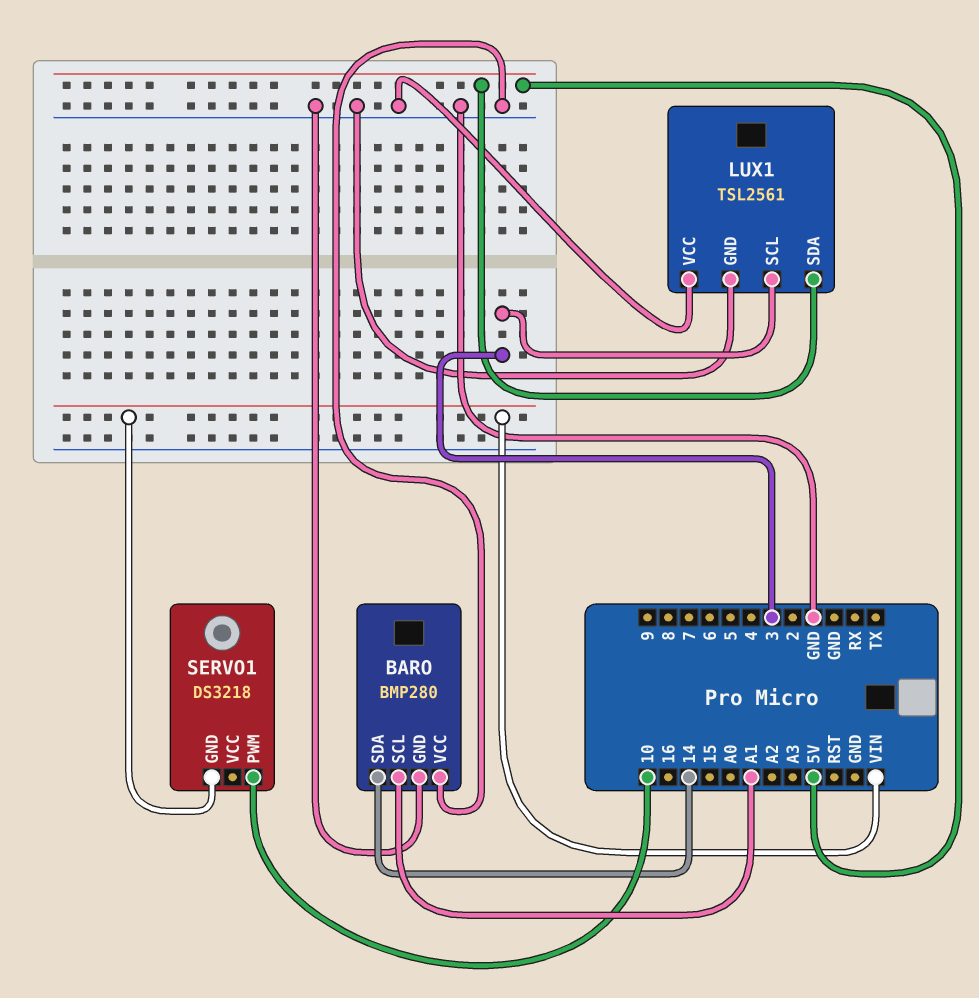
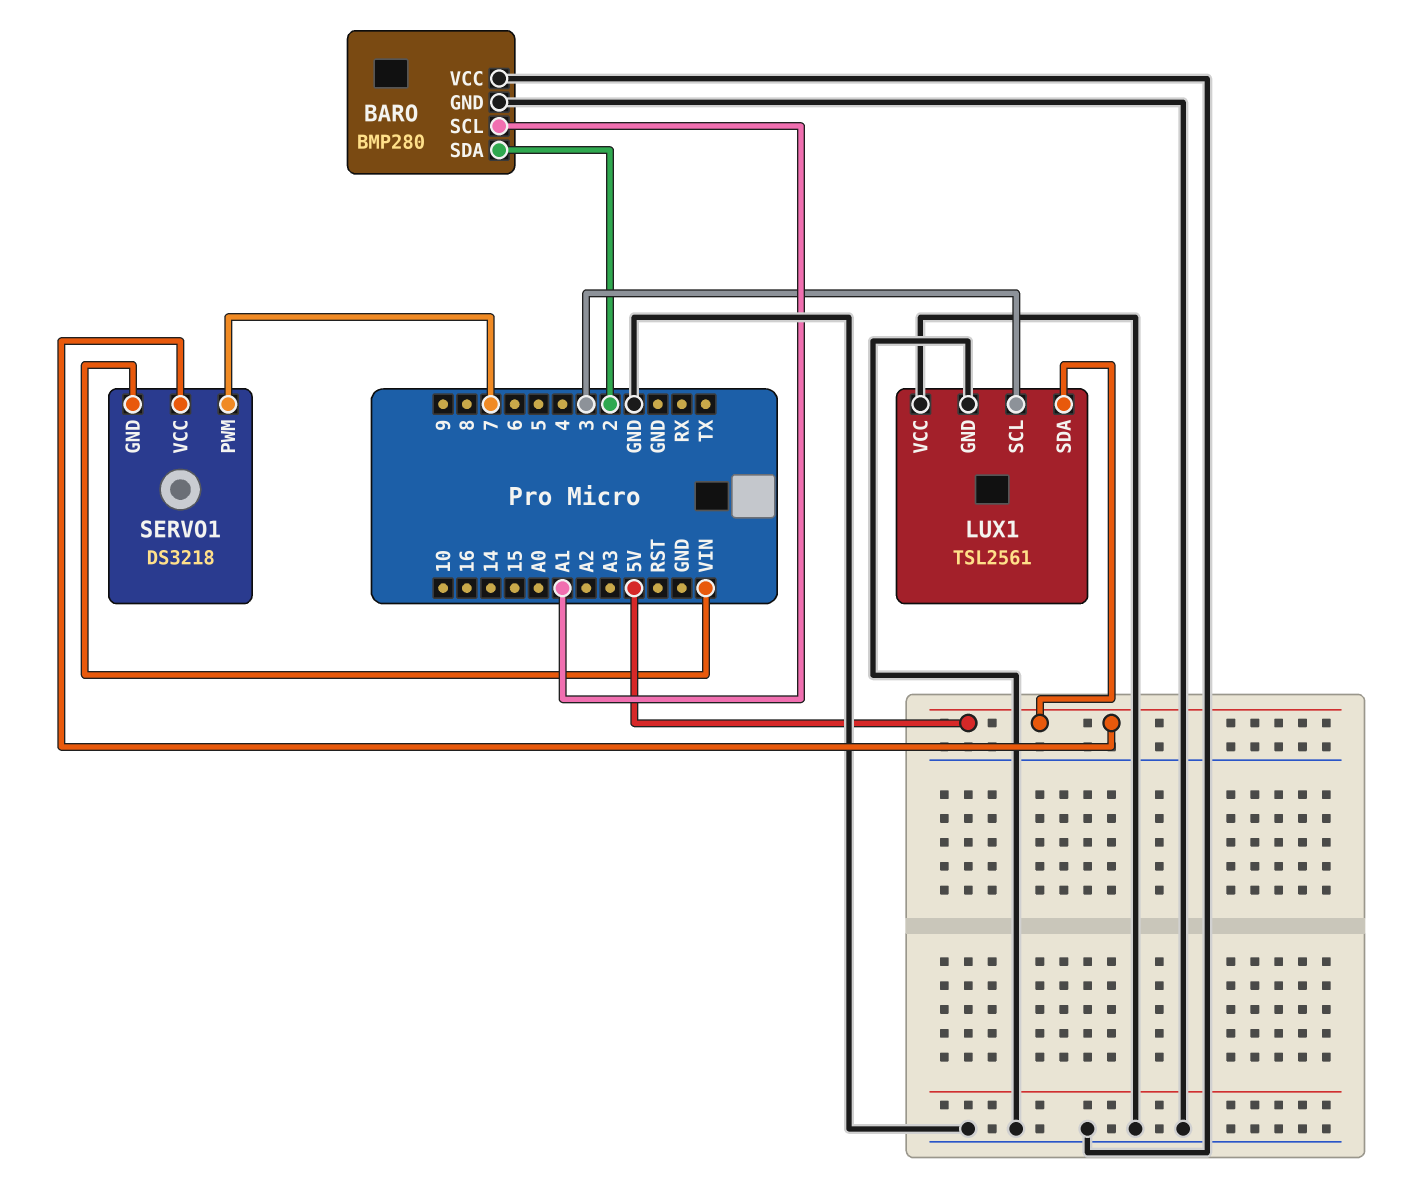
BARO pin SDA: 14 -> 2
SERVO1 pin PWM: 10 -> 7
SERVO1 pin VCC: none -> 5V

